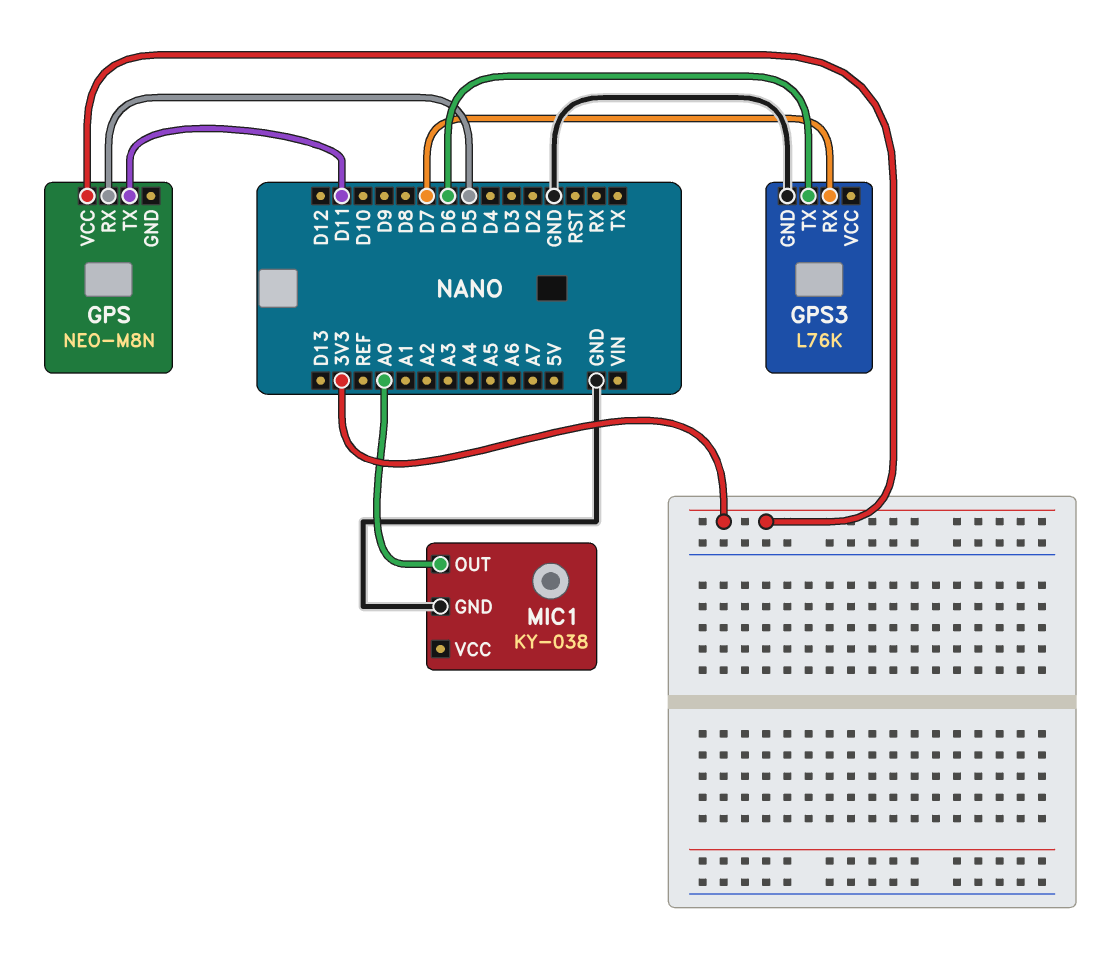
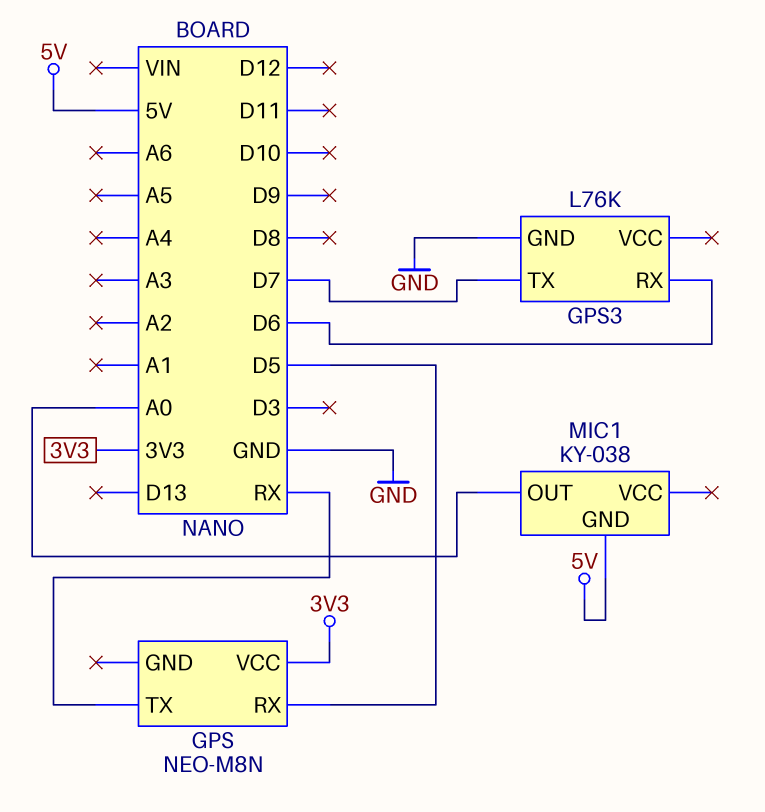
GPS pin TX: D11 -> RX
GPS3 pin RX: D7 -> D6
GPS3 pin TX: D6 -> D7
MIC1 pin GND: GND -> 5V

